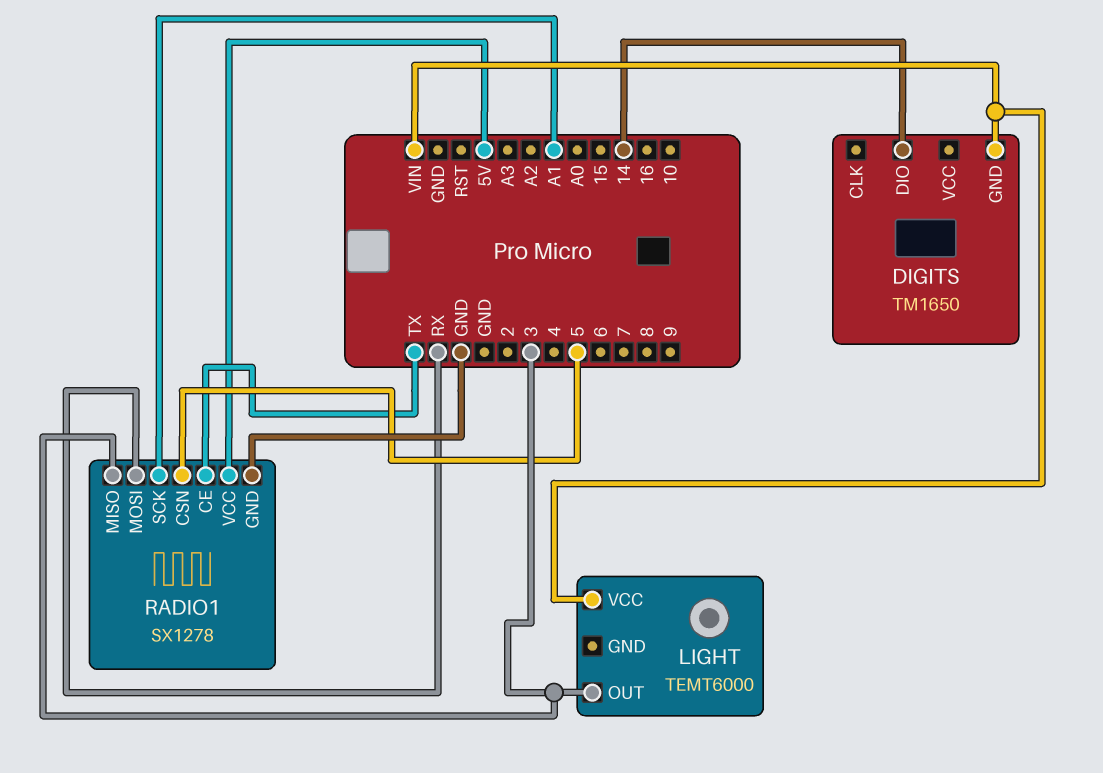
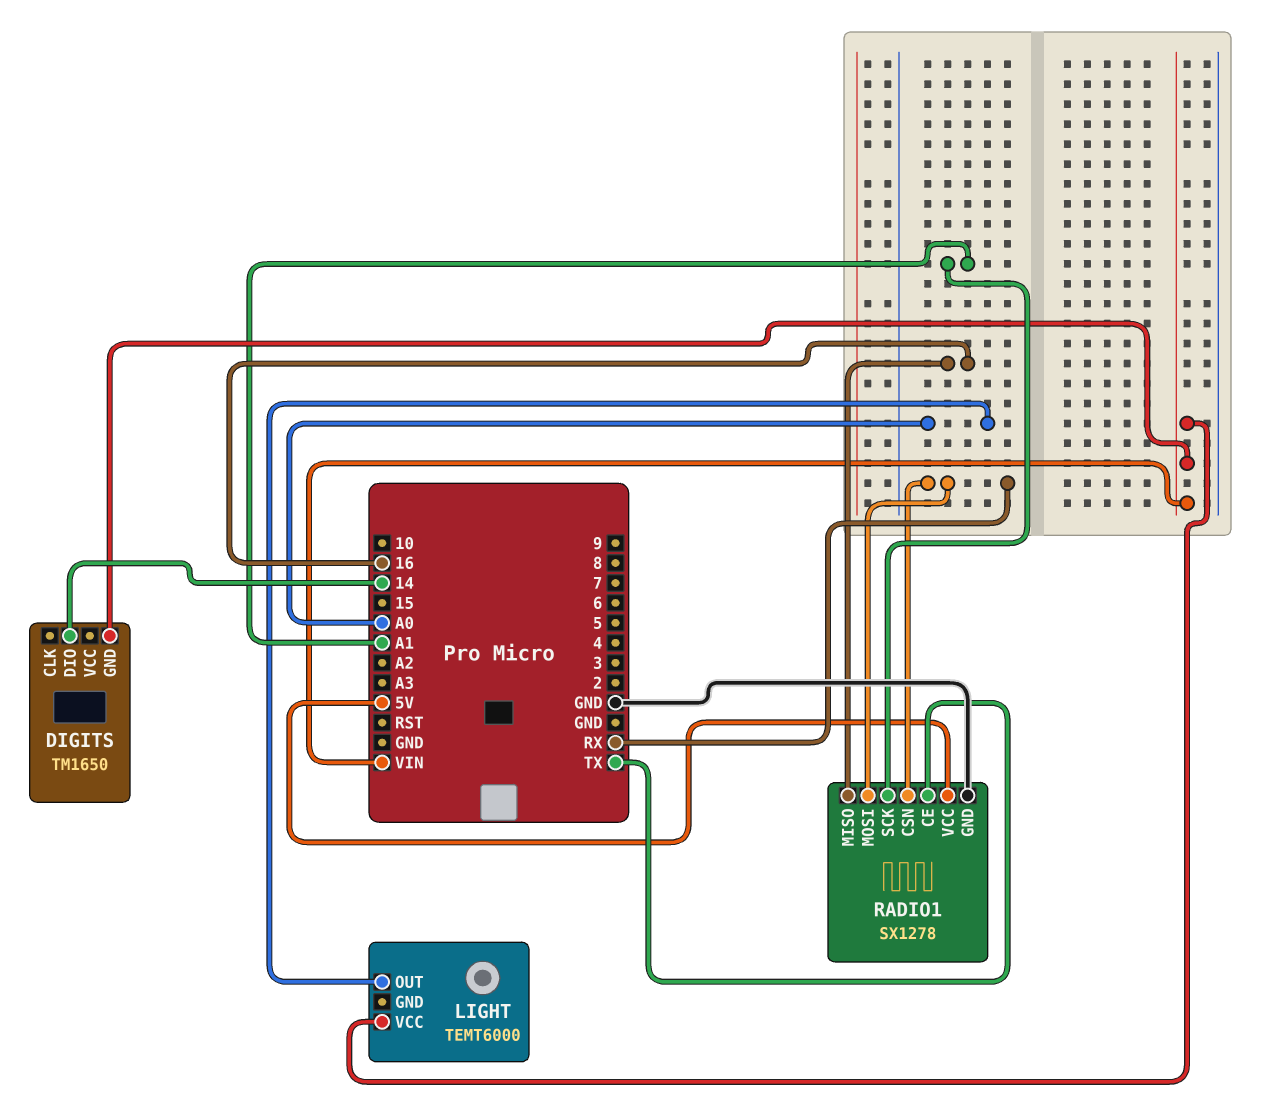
LIGHT pin OUT: 3 -> A0
RADIO1 pin CSN: 5 -> RX
RADIO1 pin MISO: 3 -> 16

